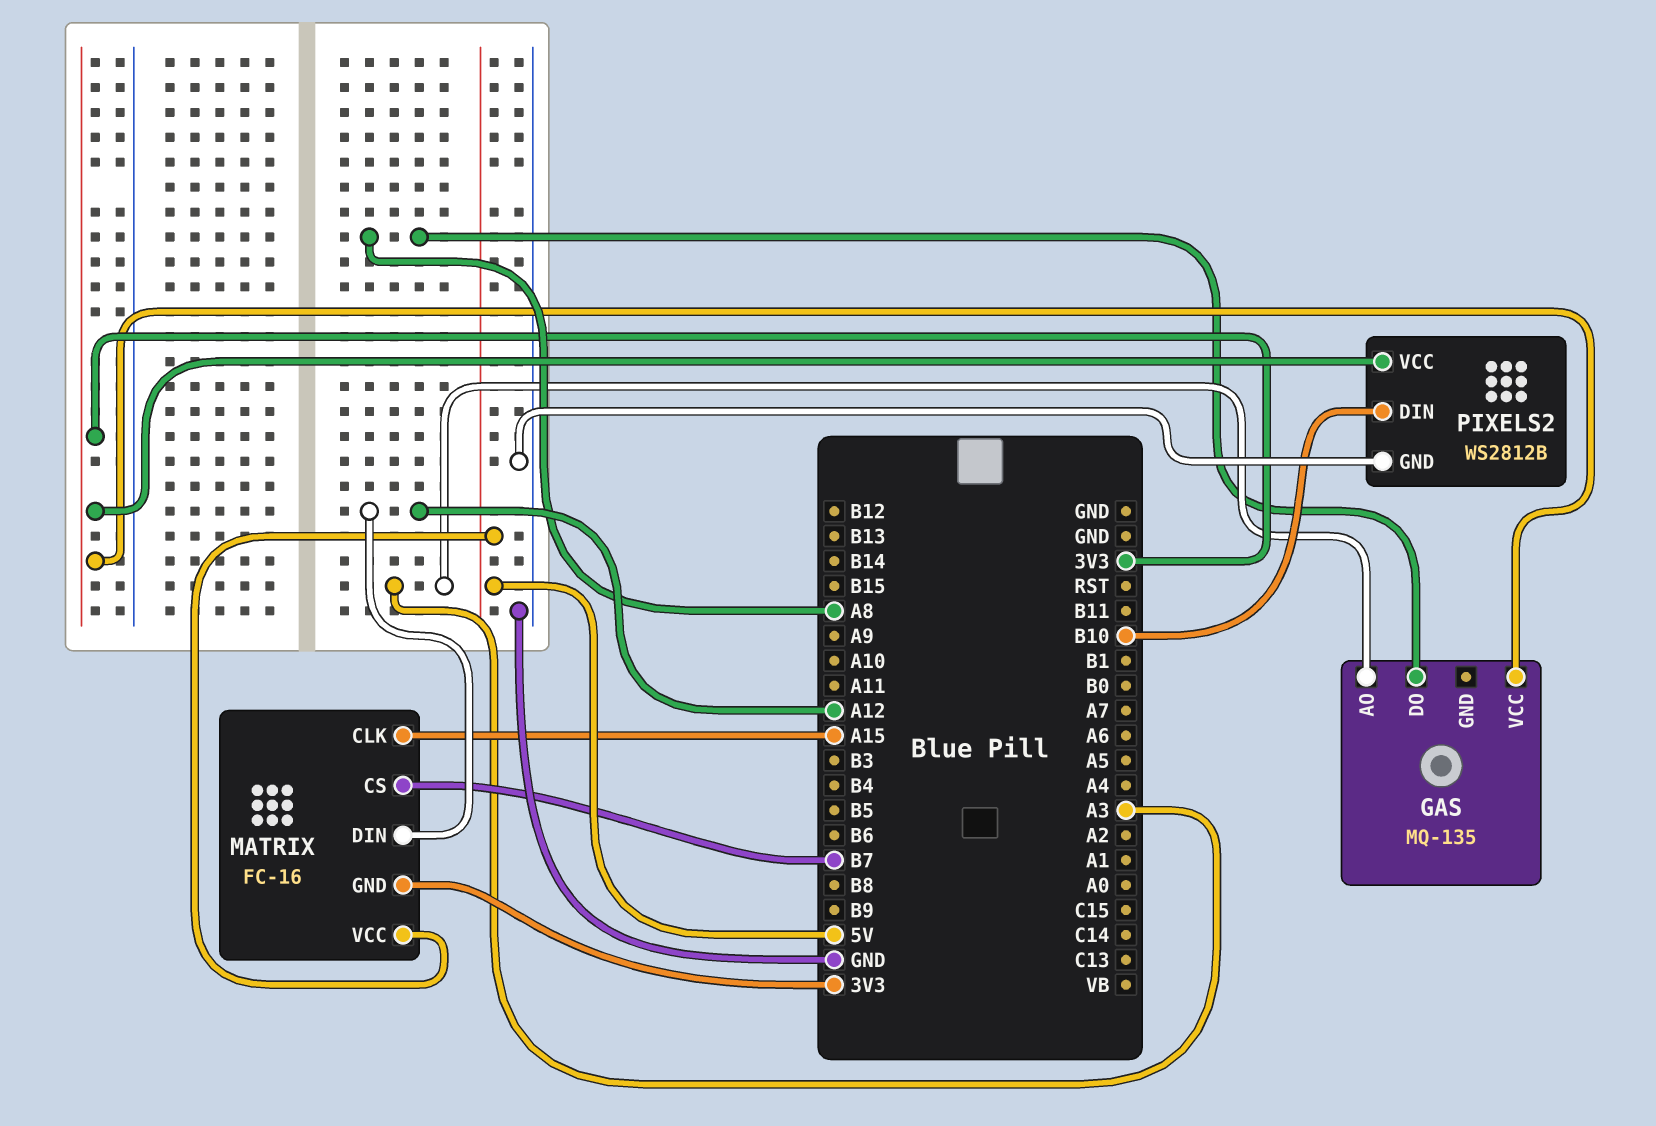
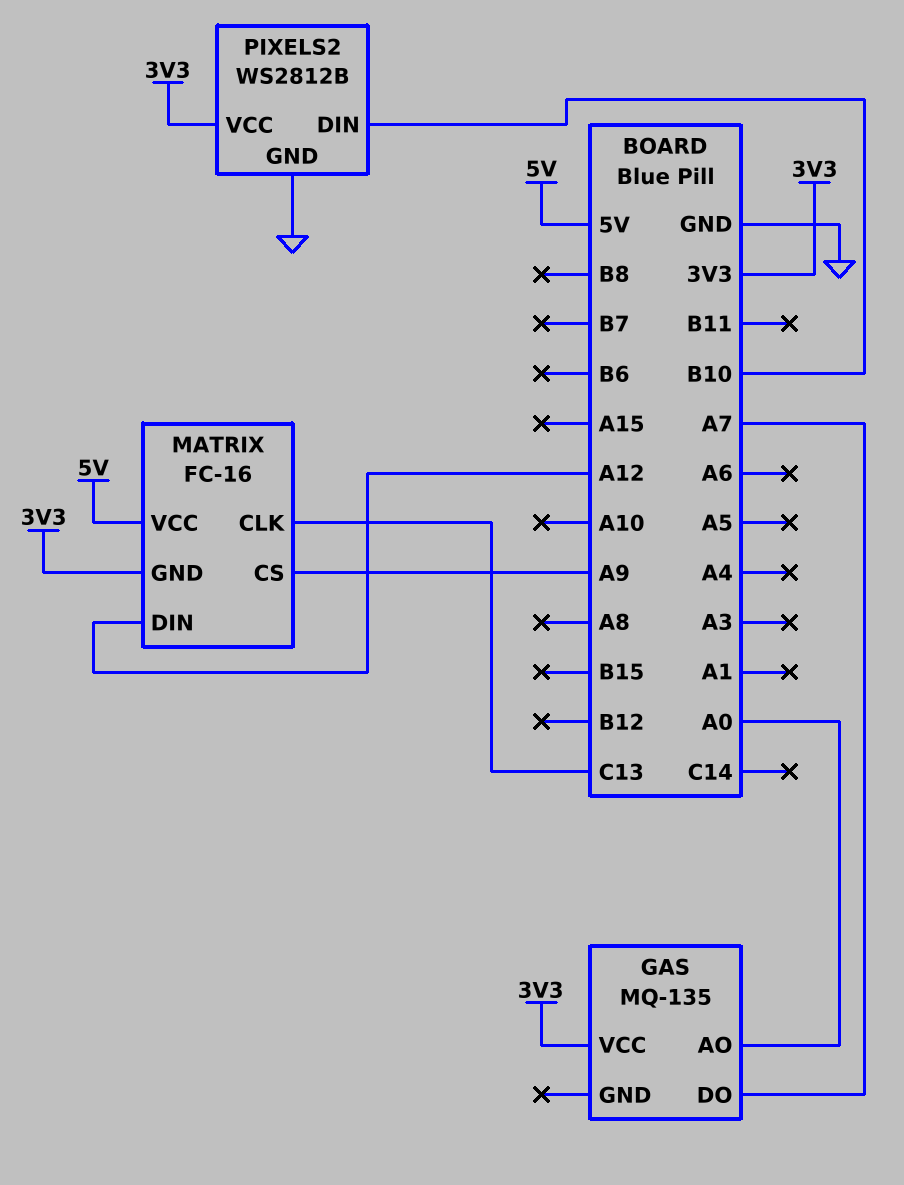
GAS pin AO: A3 -> A0
GAS pin DO: A8 -> A7
MATRIX pin CLK: A15 -> C13
MATRIX pin CS: B7 -> A9

